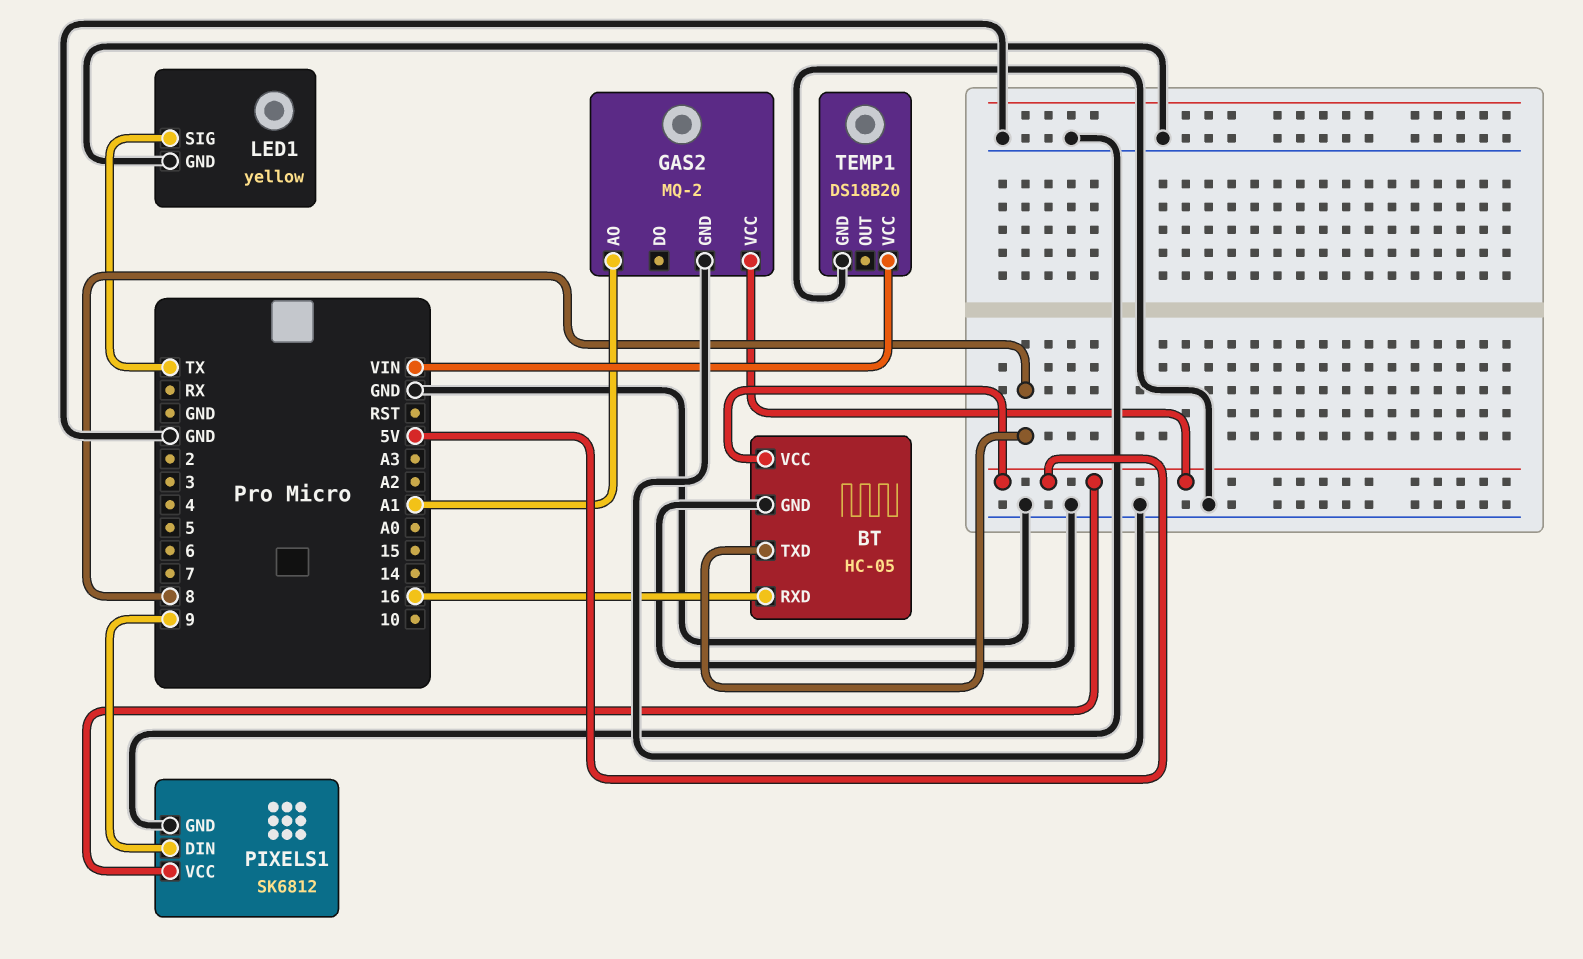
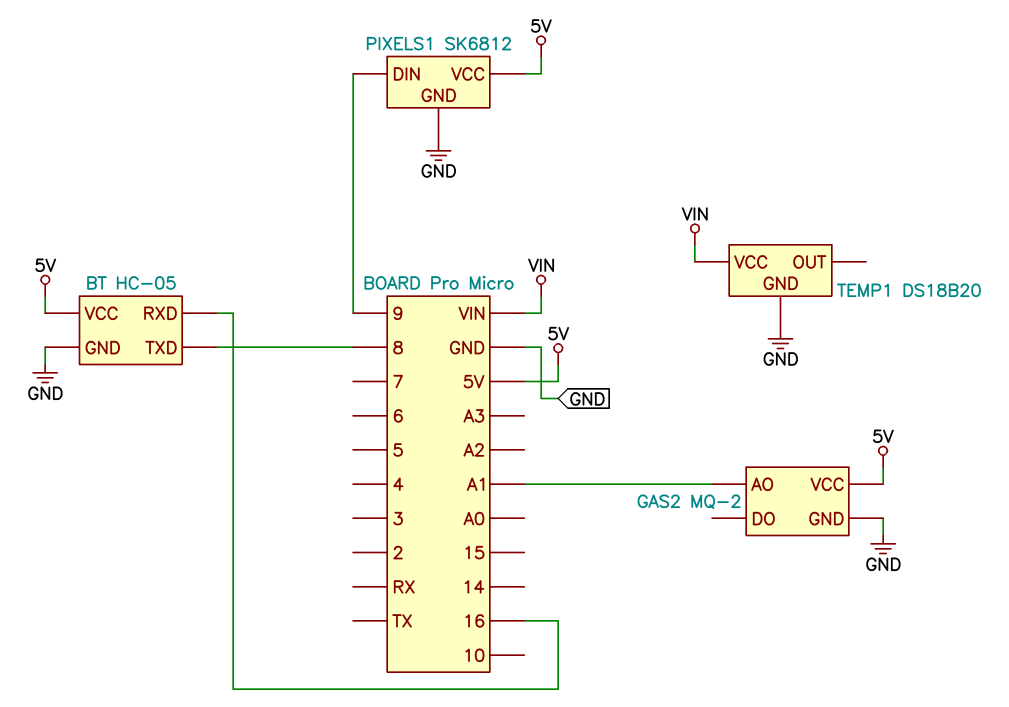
LED1: yellow -> none
LED1 pin GND: GND -> none
LED1 pin SIG: TX -> none

